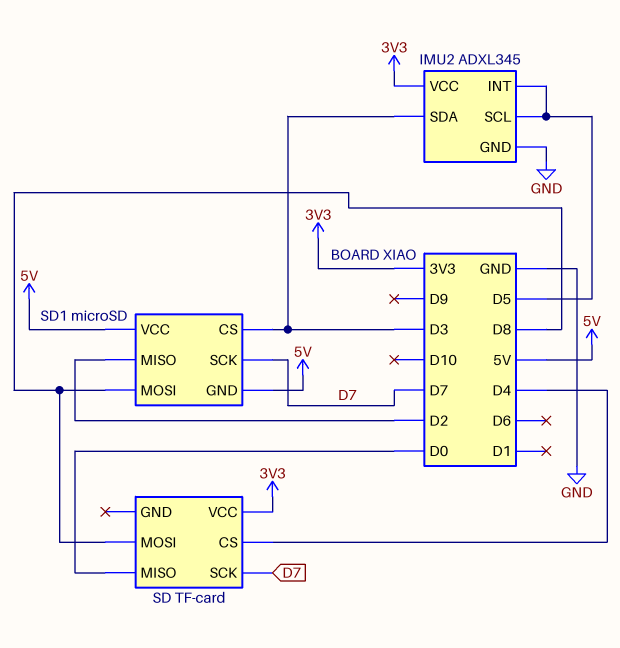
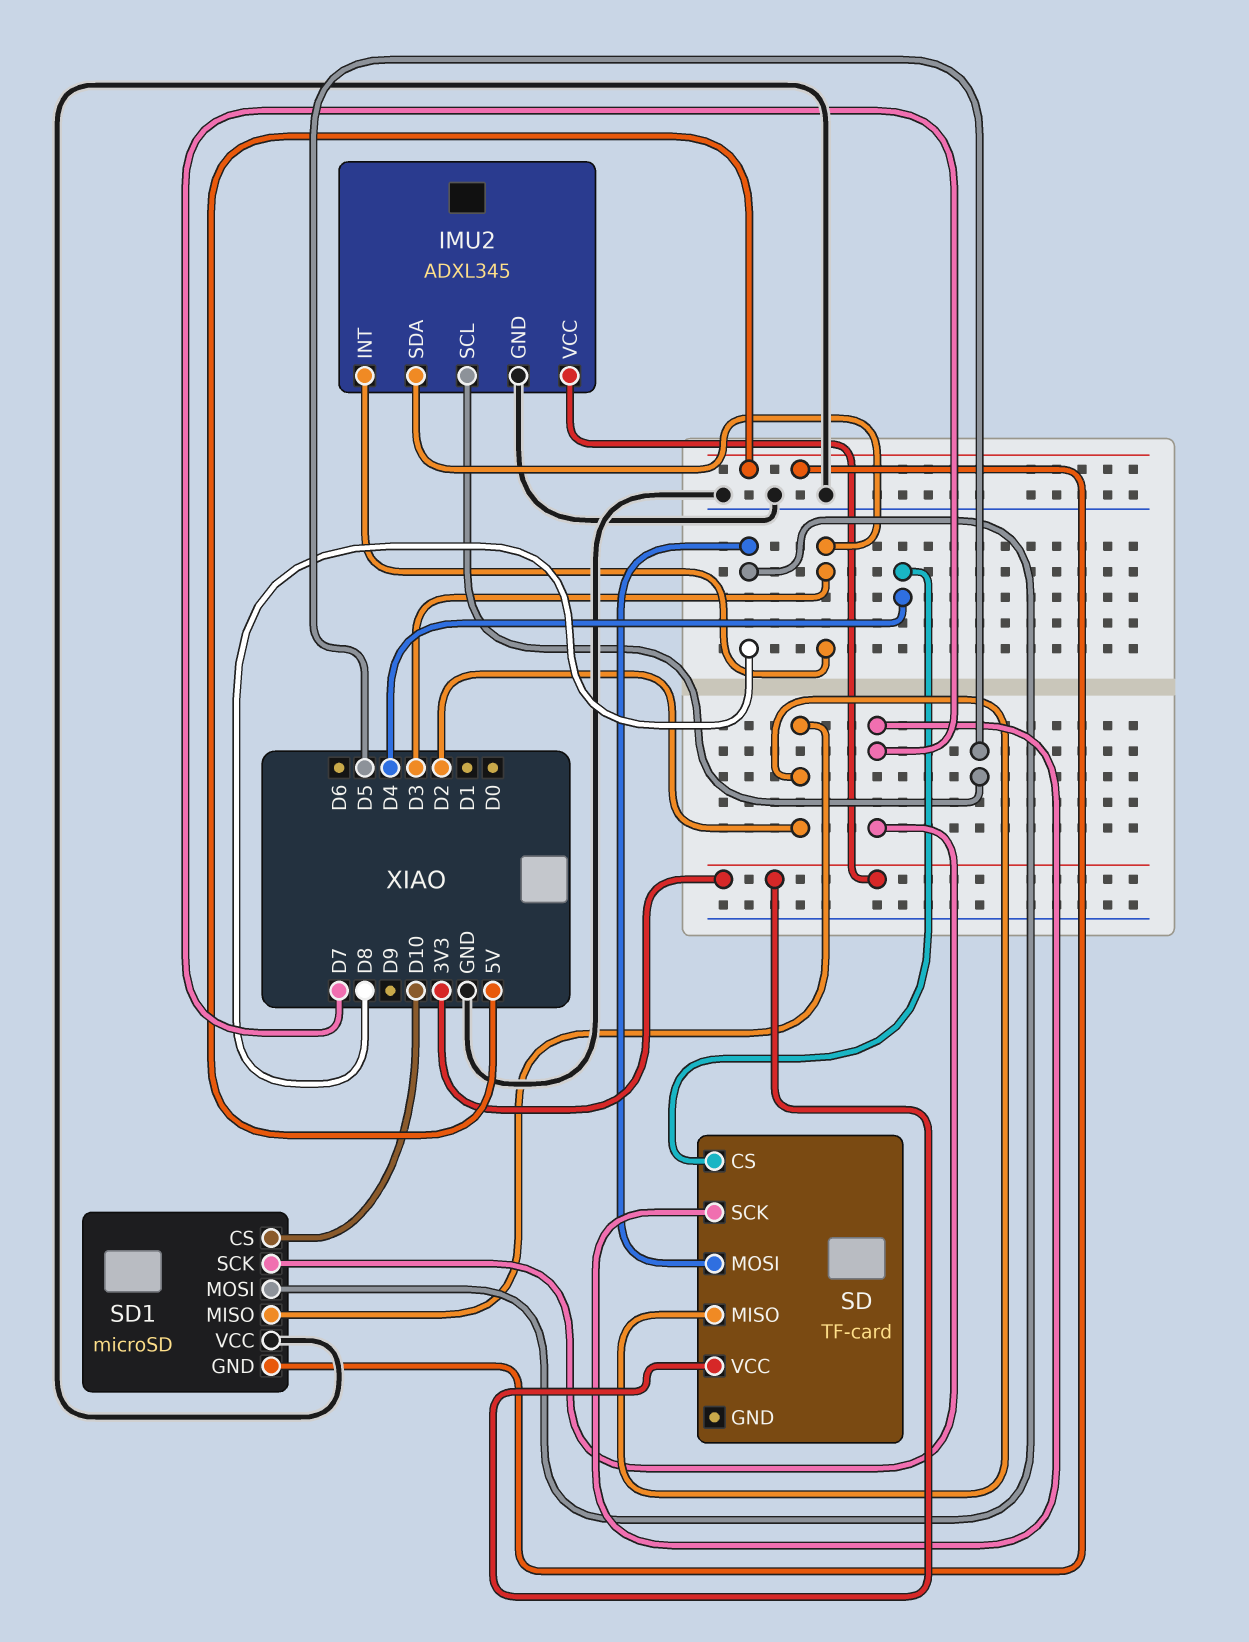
IMU2 pin INT: D5 -> D3
SD pin MISO: D0 -> D2
SD1 pin CS: D3 -> D10
SD1 pin VCC: 5V -> GND

